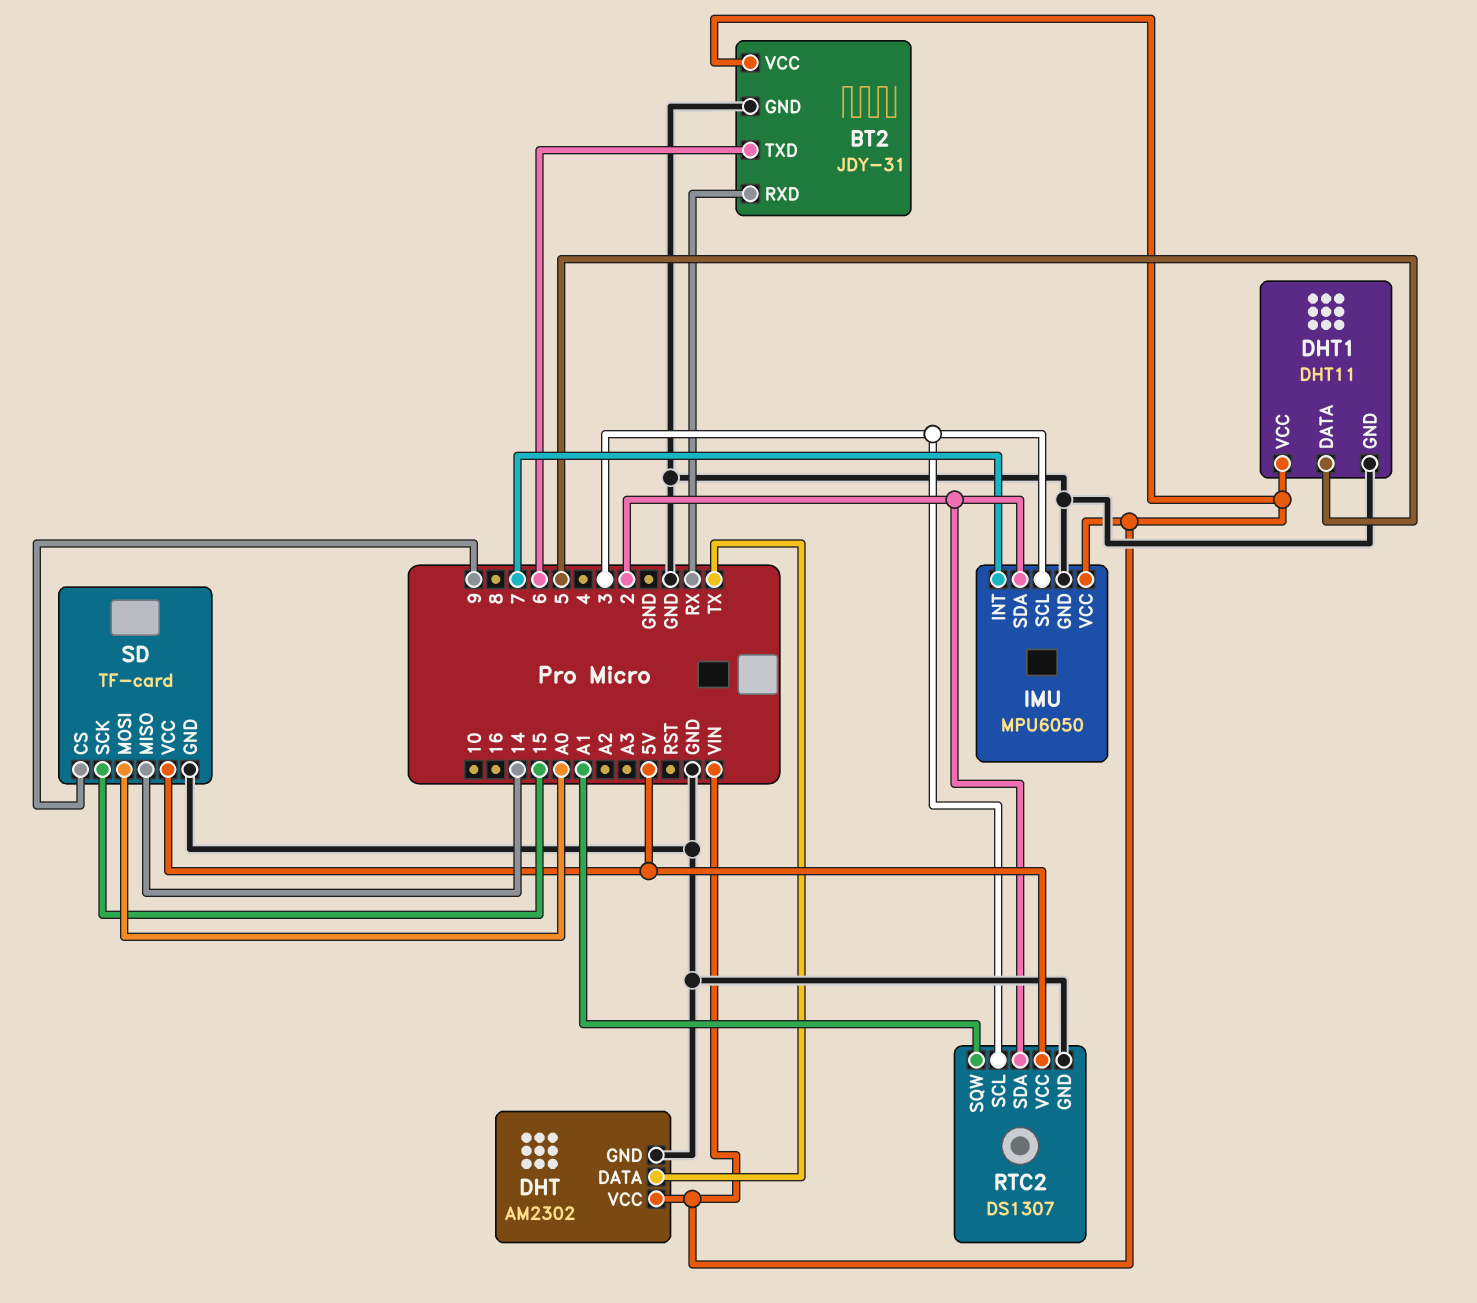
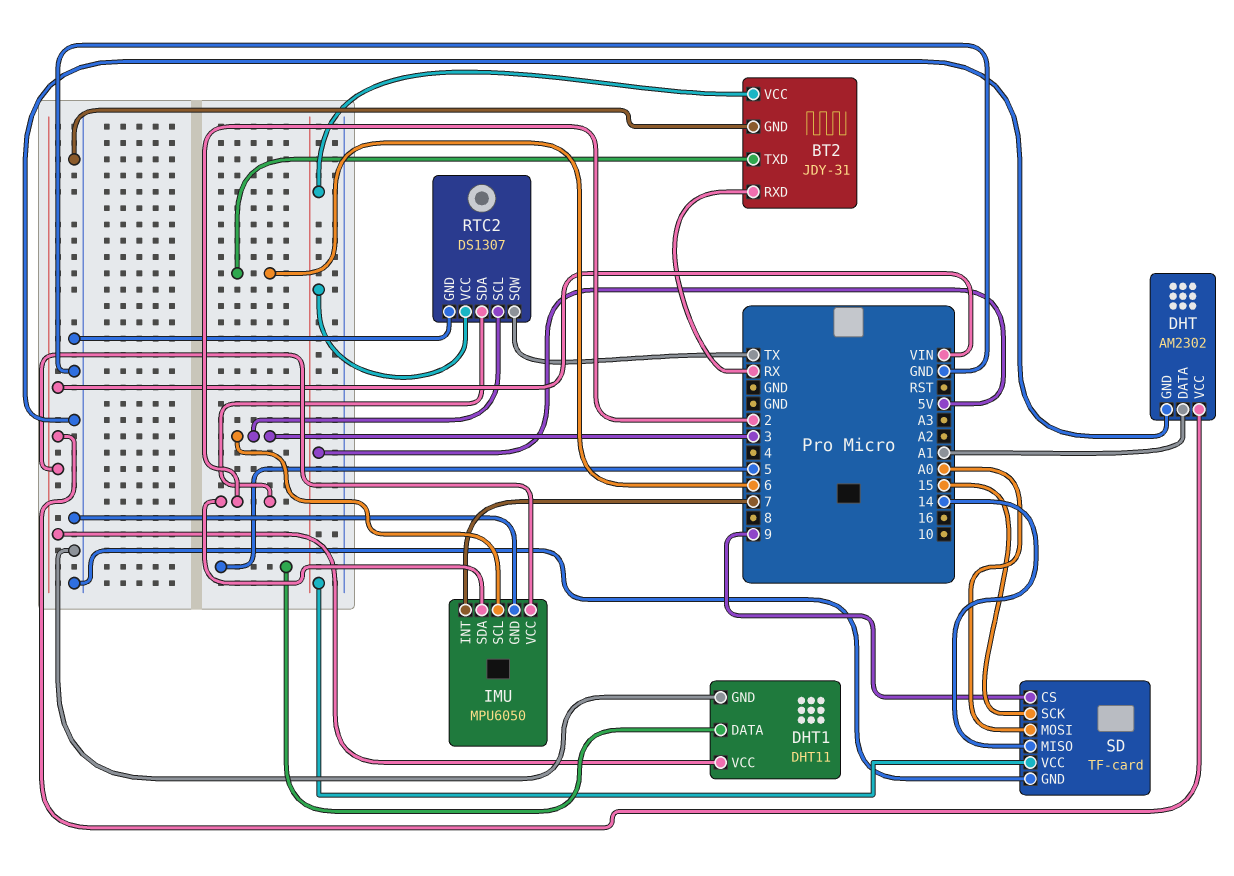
BT2 pin VCC: VIN -> 5V
DHT pin DATA: TX -> A1
RTC2 pin SQW: A1 -> TX

